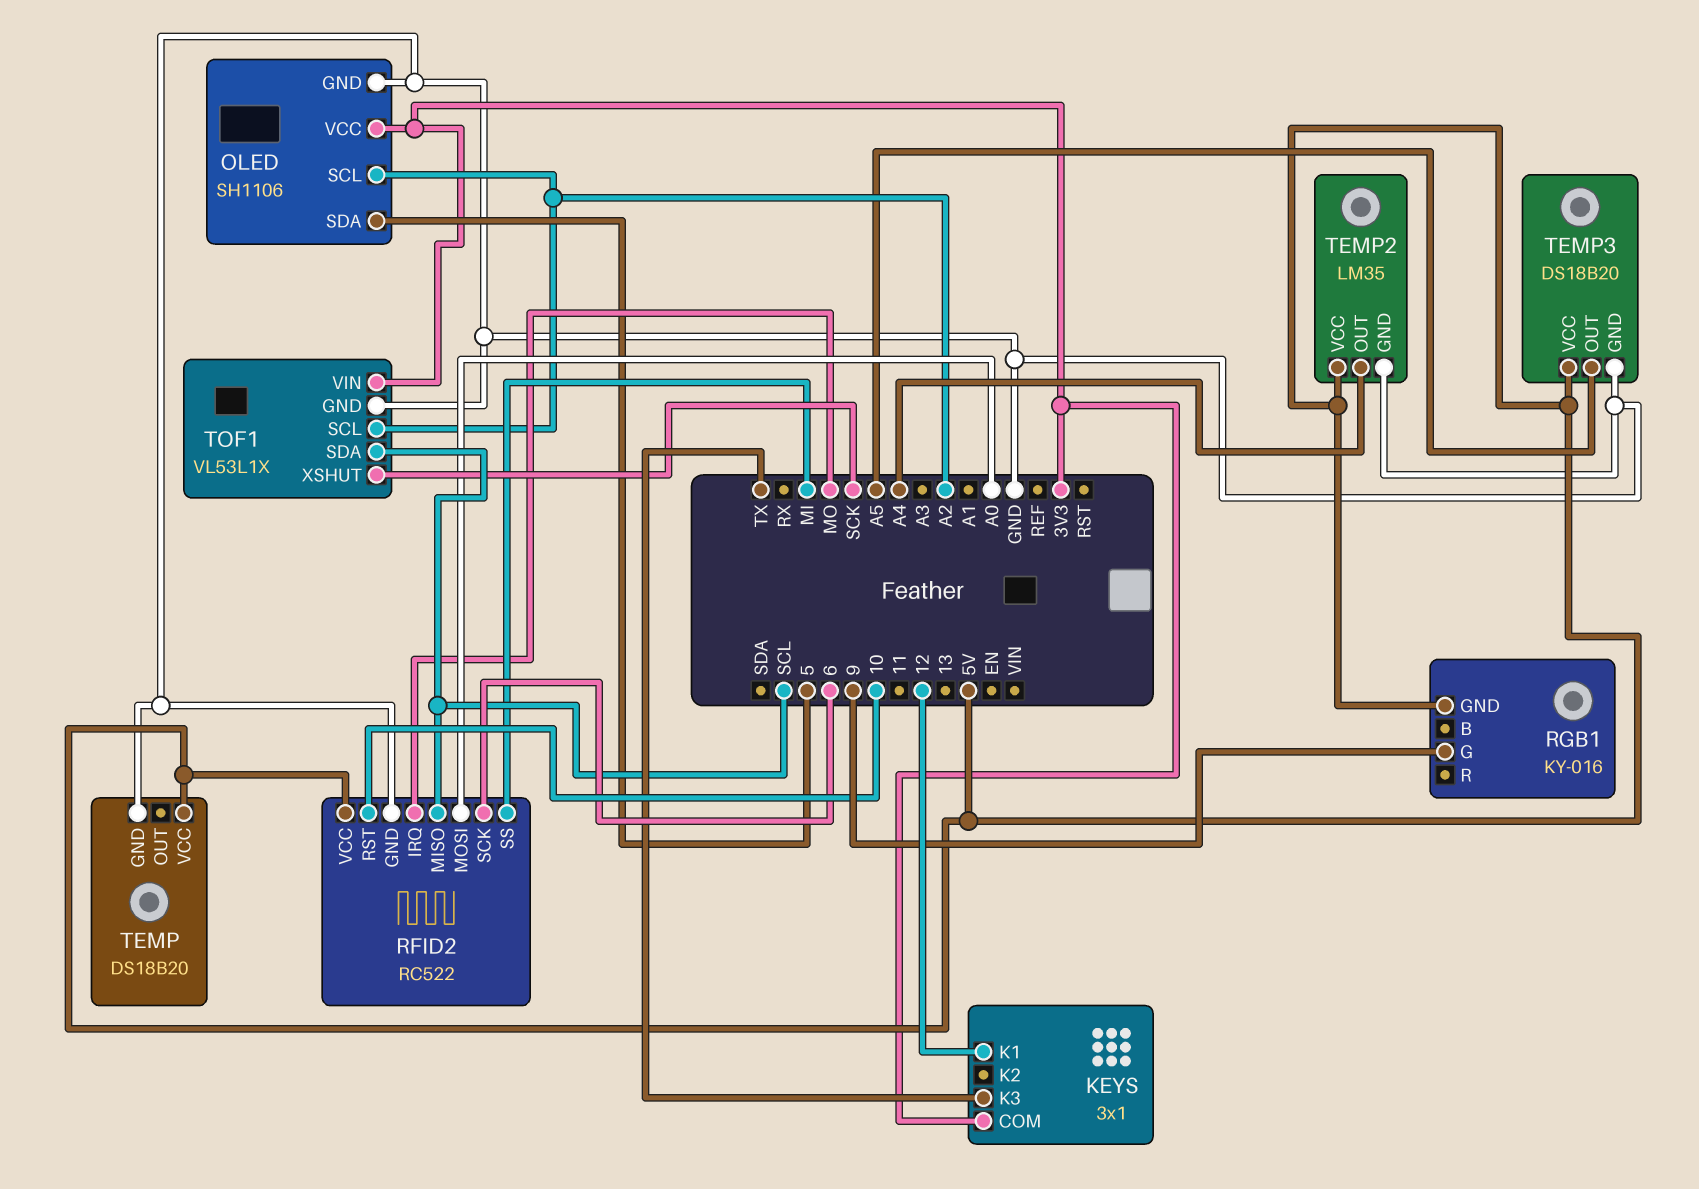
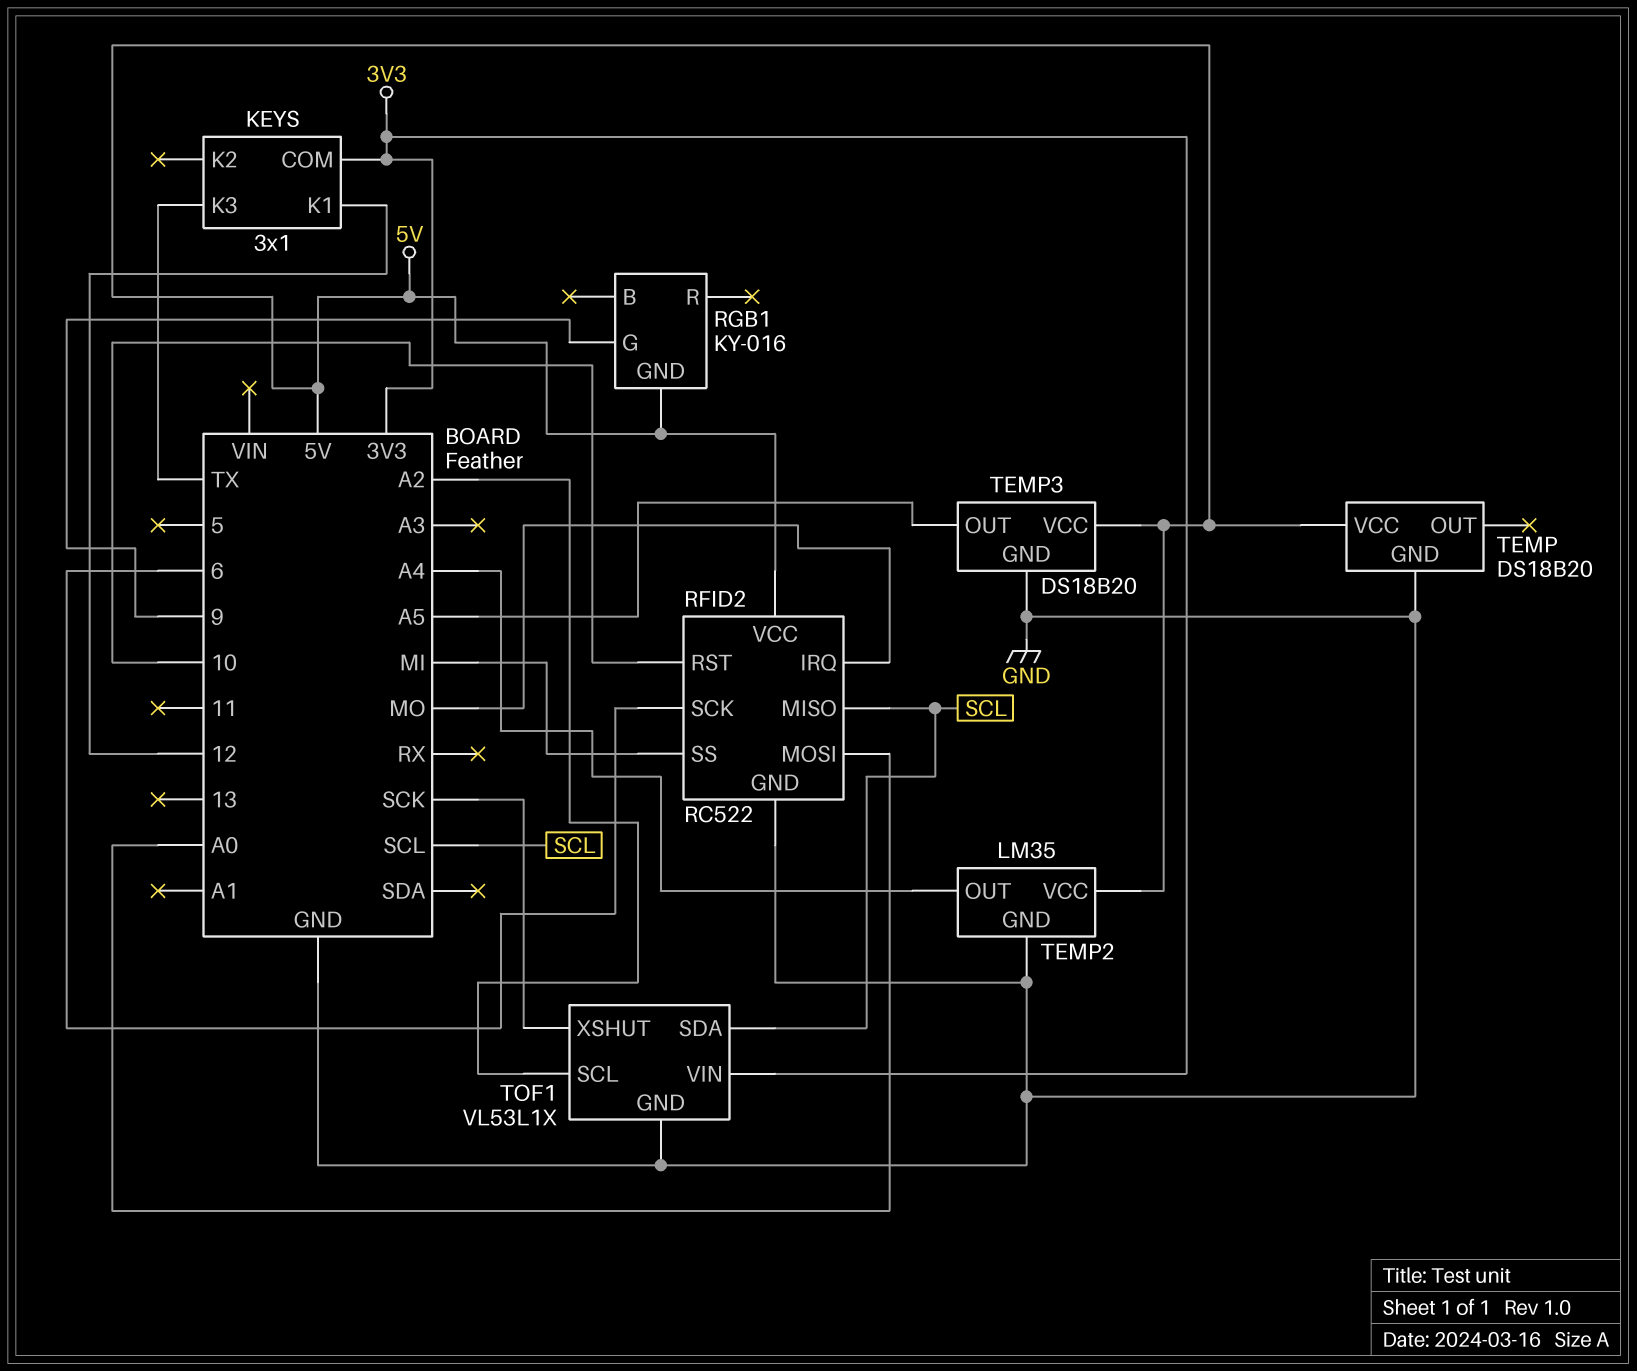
OLED: SH1106 -> none
OLED pin GND: GND -> none
OLED pin SCL: A2 -> none
OLED pin SDA: 5 -> none
OLED pin VCC: 3V3 -> none

